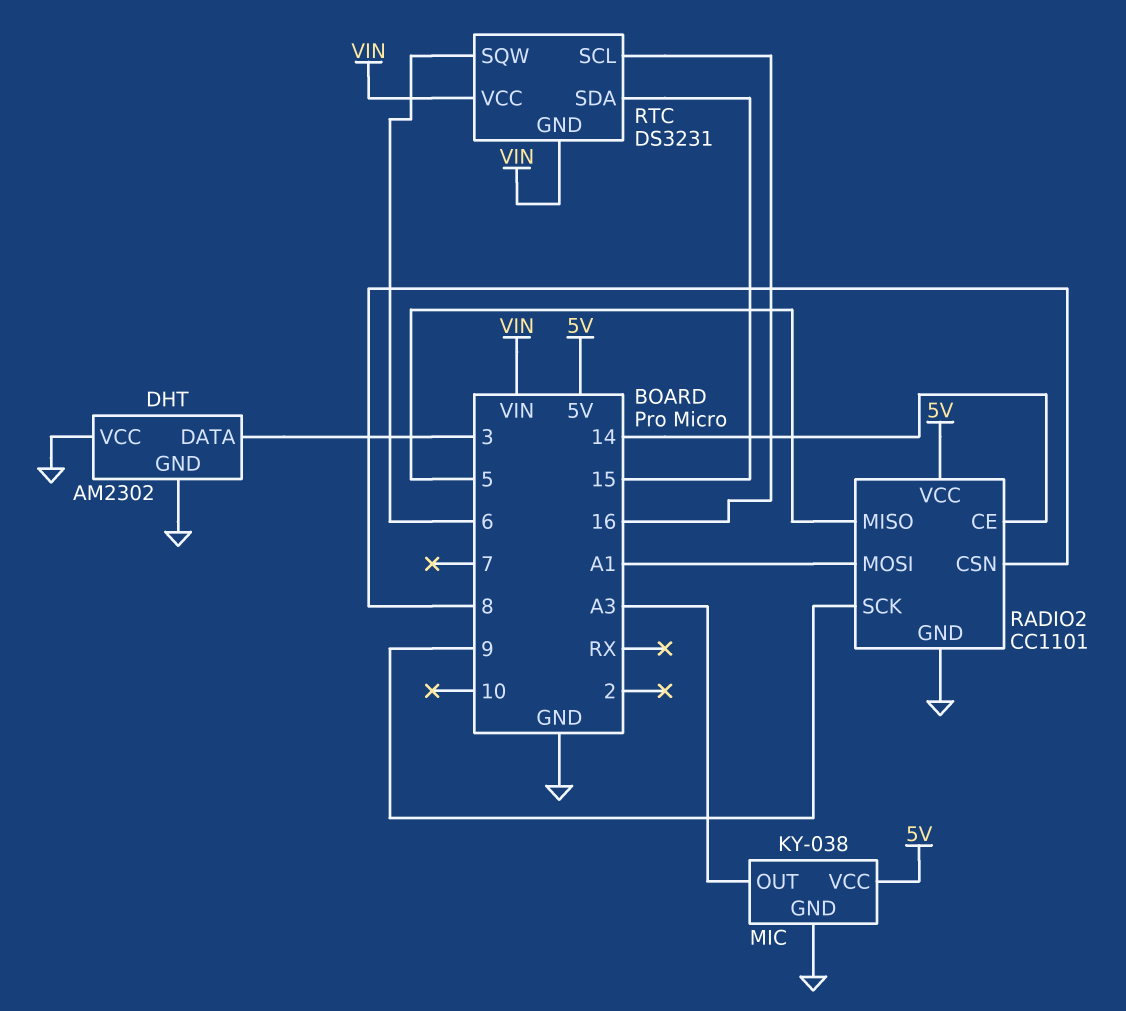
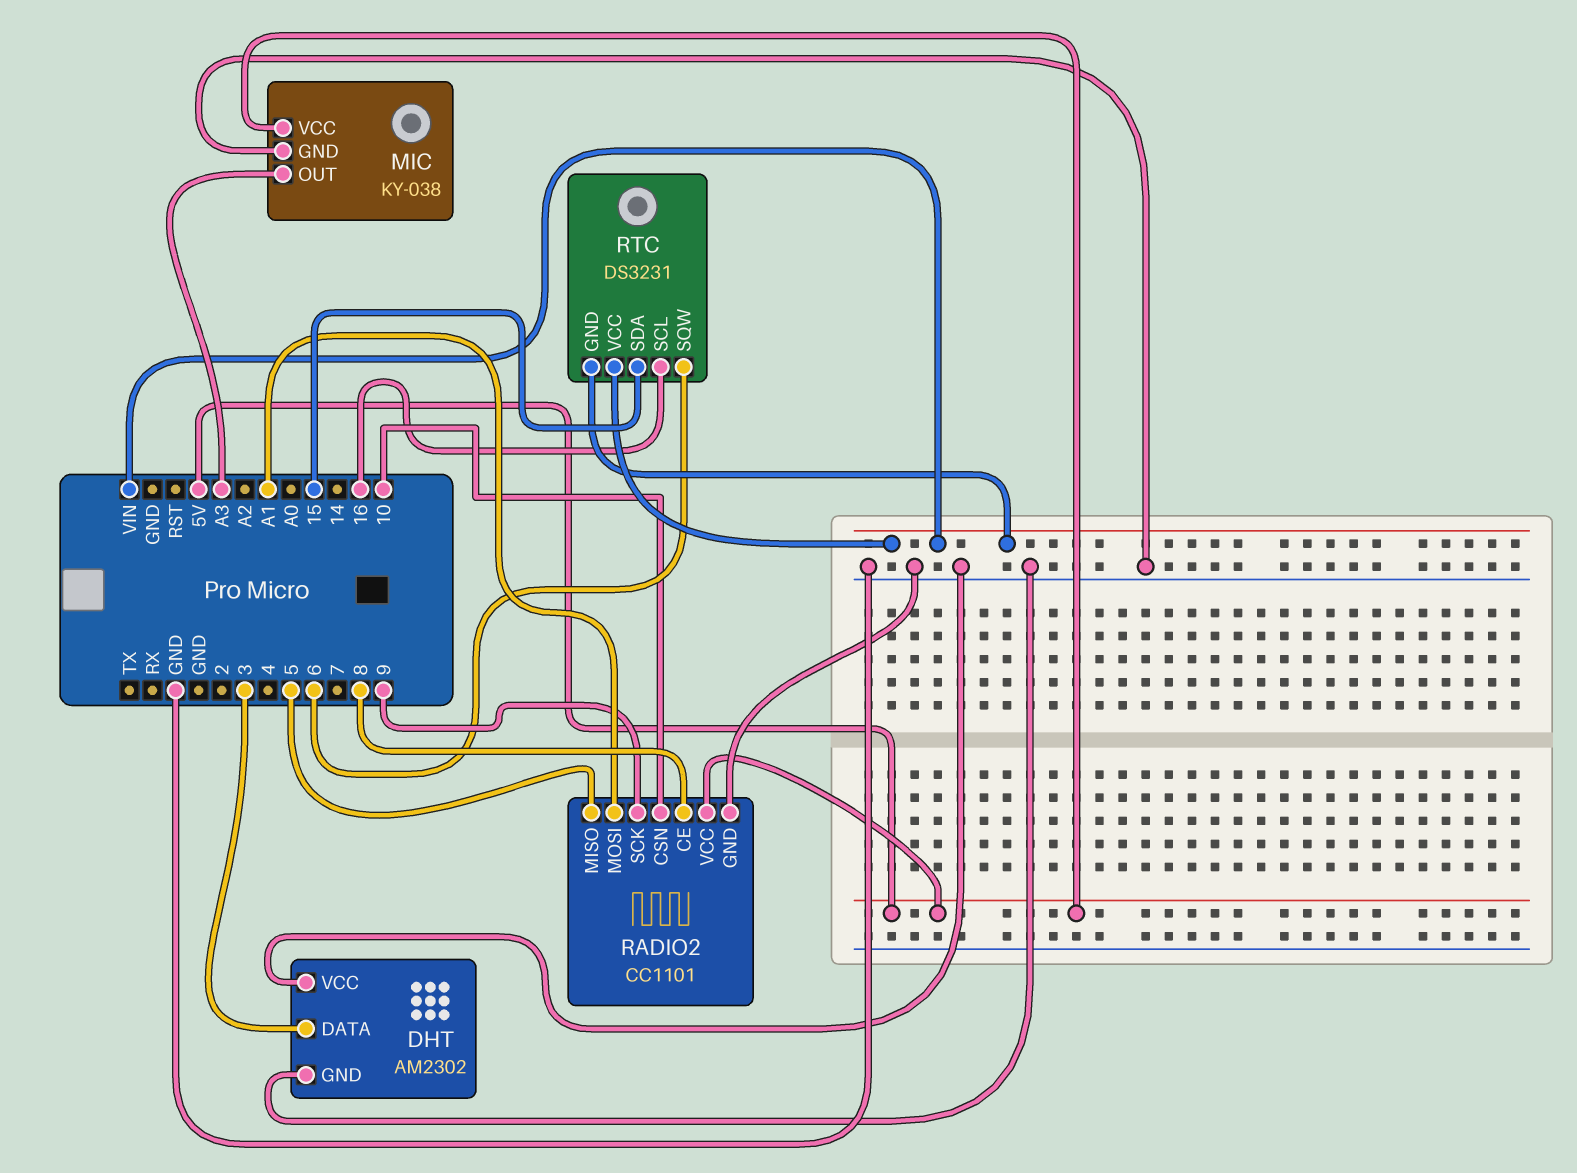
RADIO2 pin CE: 14 -> 8
RADIO2 pin CSN: 8 -> 10

